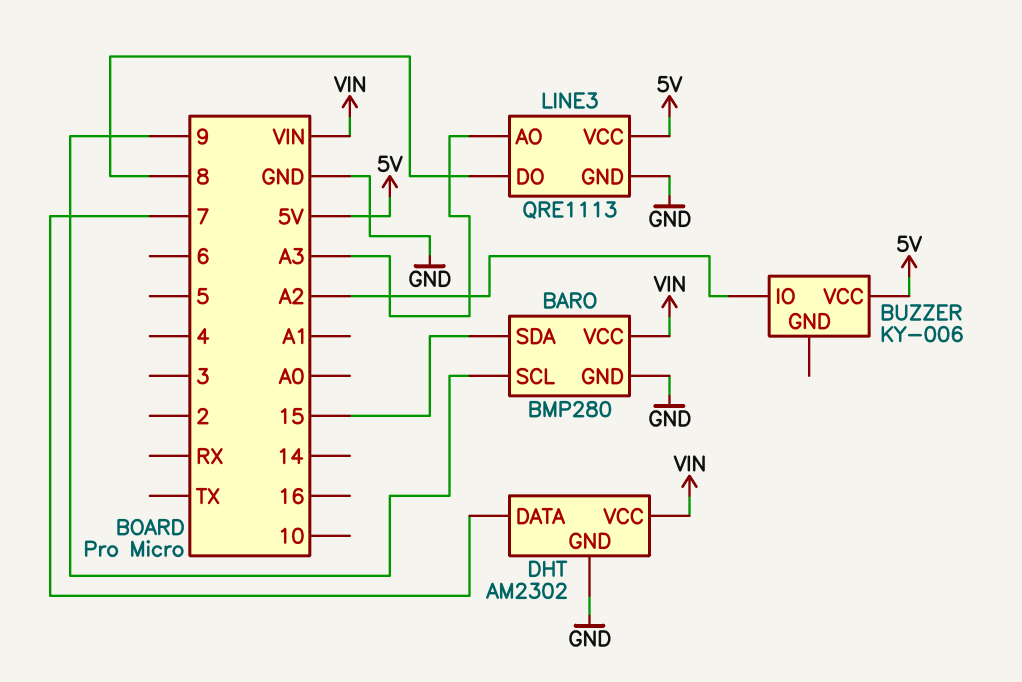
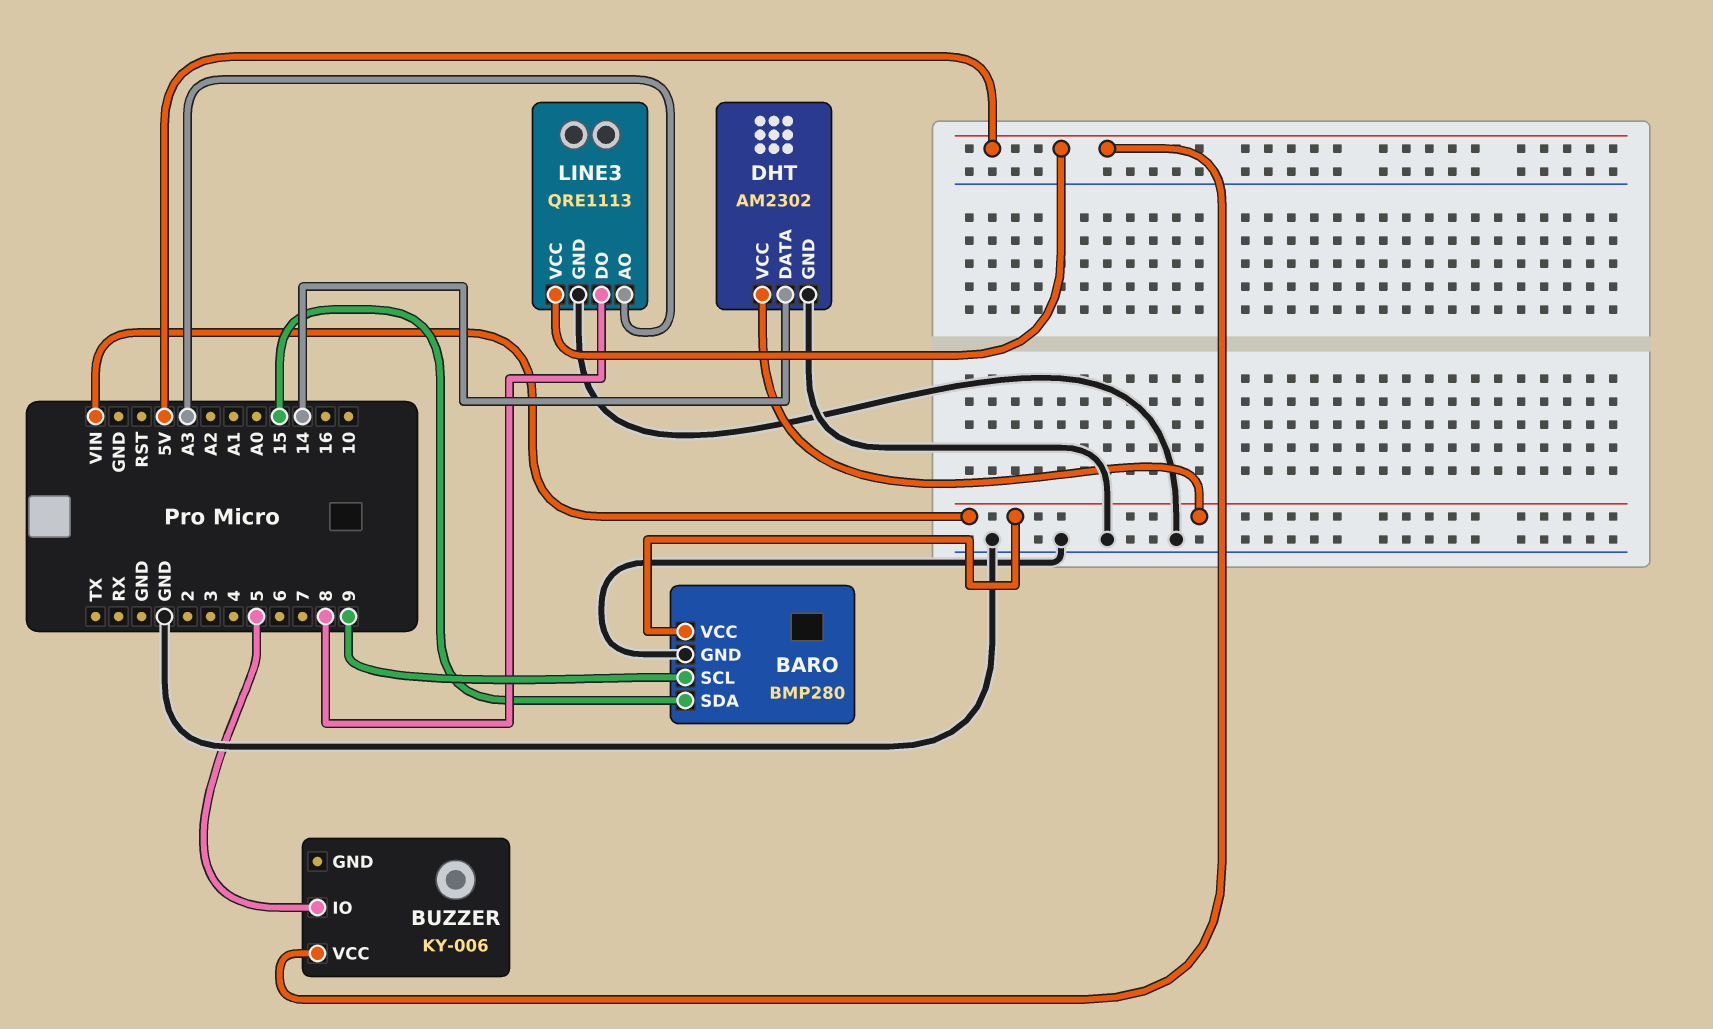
BUZZER pin IO: A2 -> 5
DHT pin DATA: 7 -> 14

